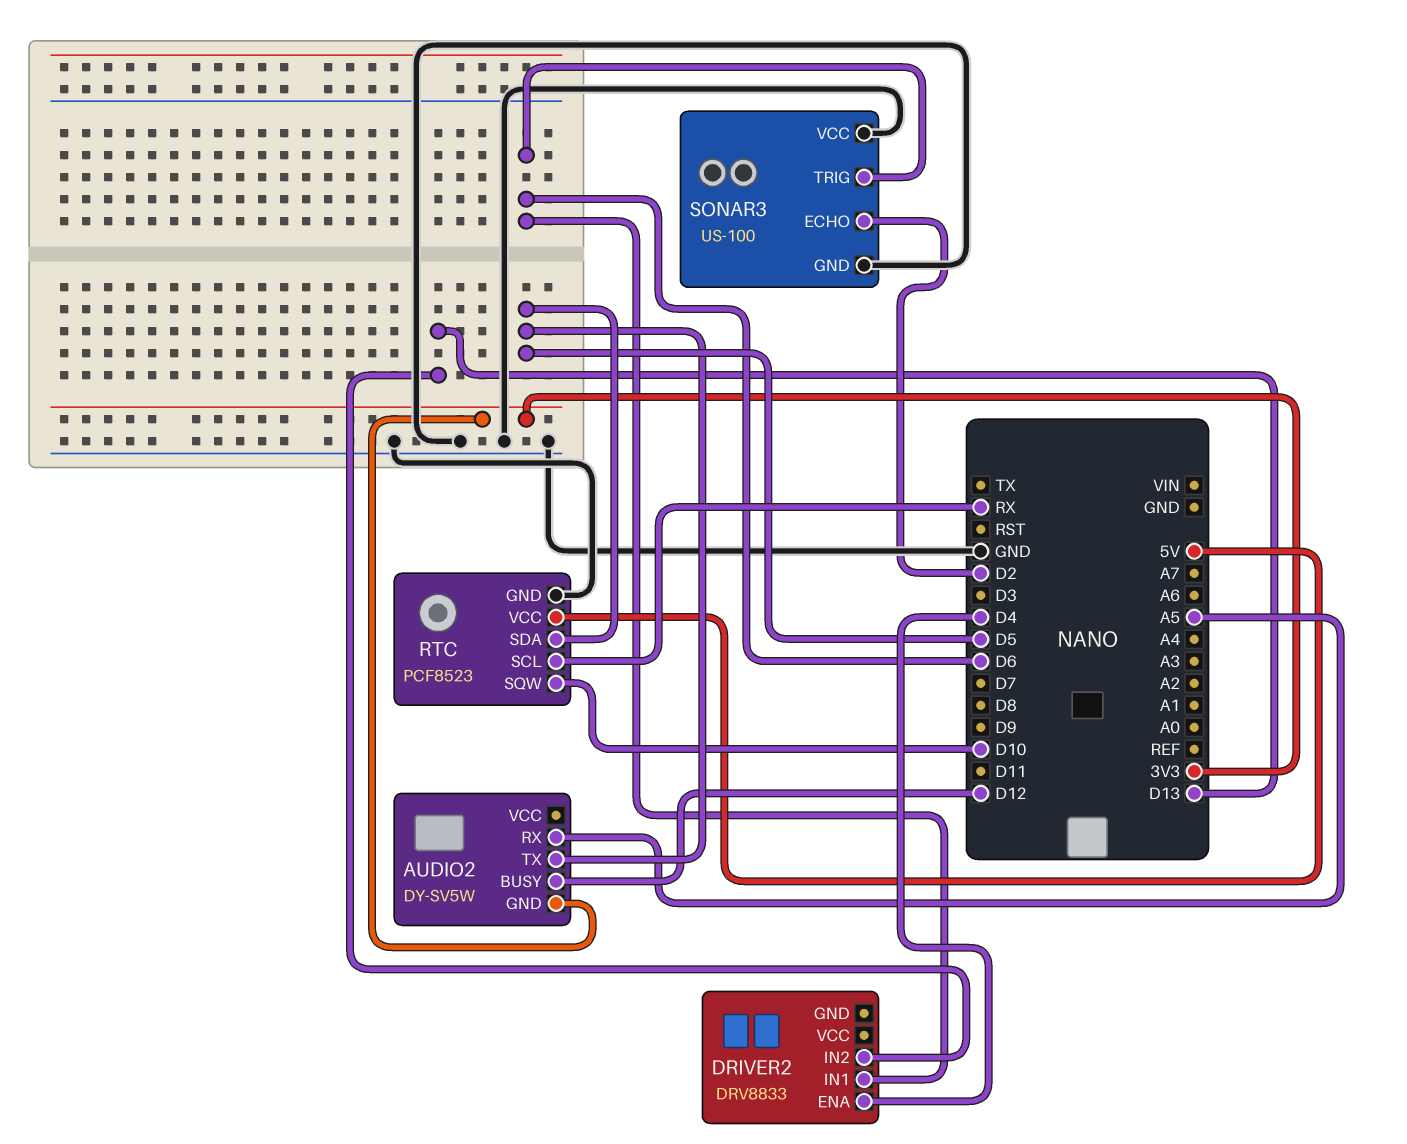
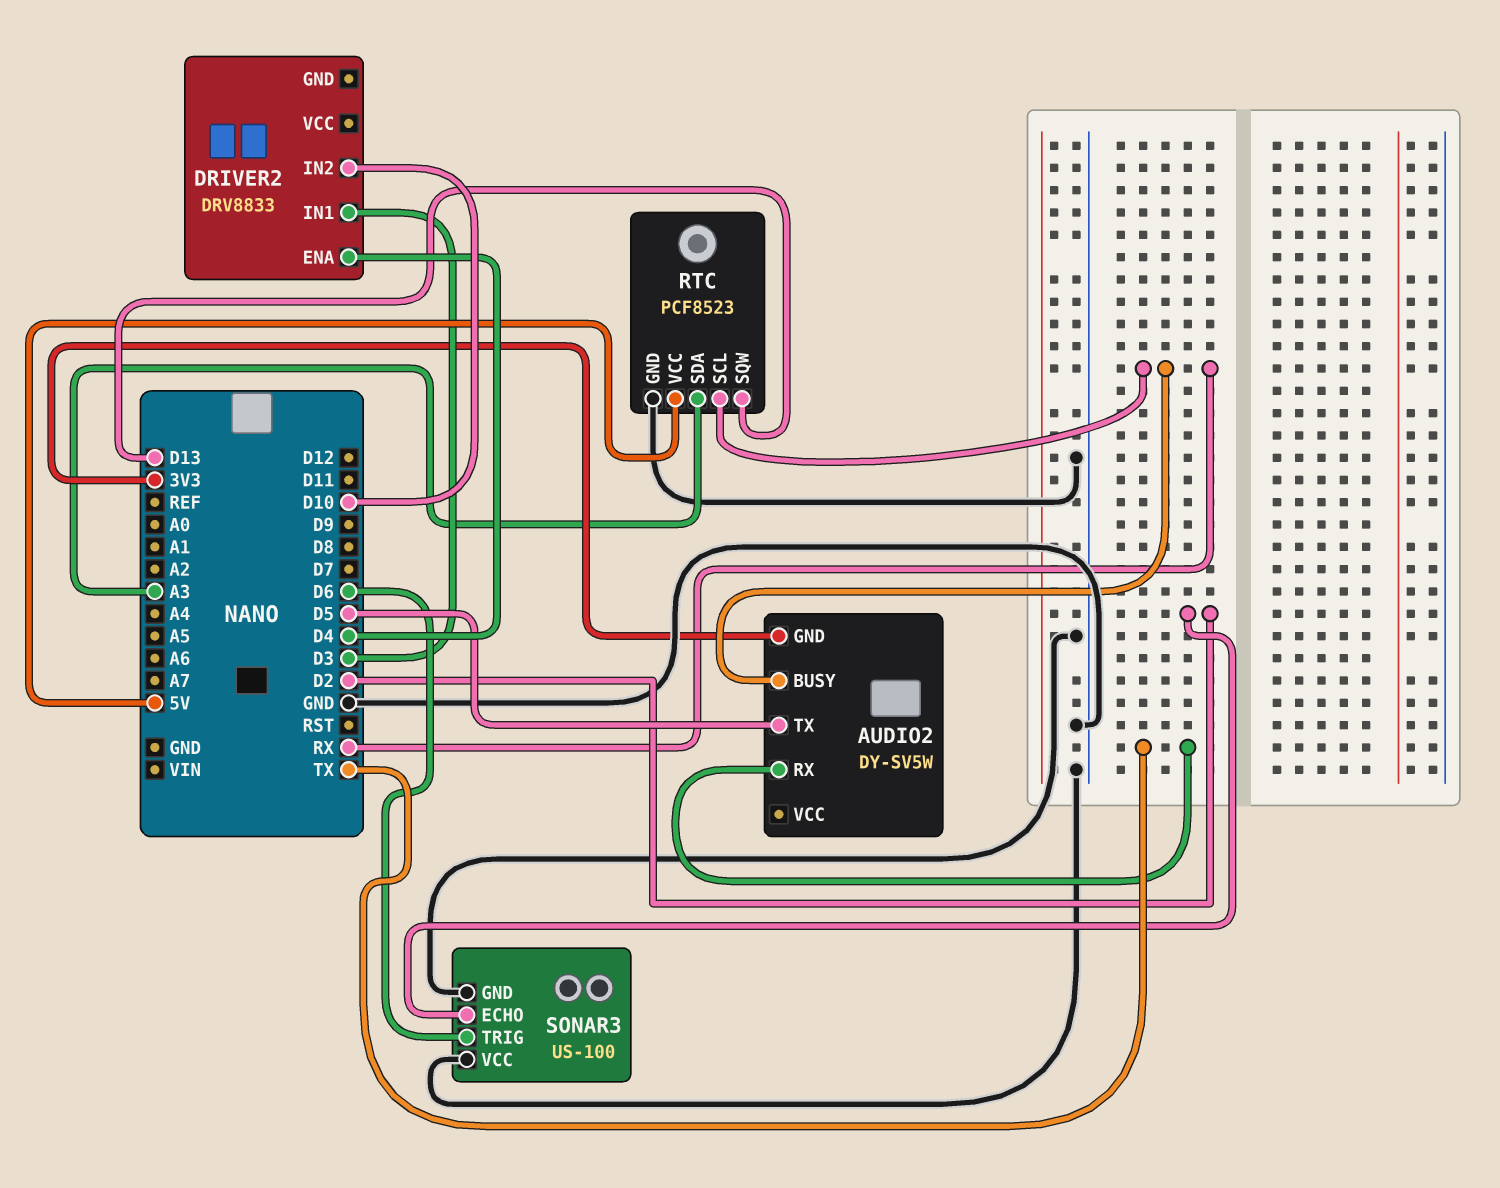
AUDIO2 pin BUSY: D12 -> RX
AUDIO2 pin RX: A5 -> TX
DRIVER2 pin IN1: D6 -> D3
DRIVER2 pin IN2: D13 -> D10
RTC pin SDA: D5 -> A3
RTC pin SQW: D10 -> D13

